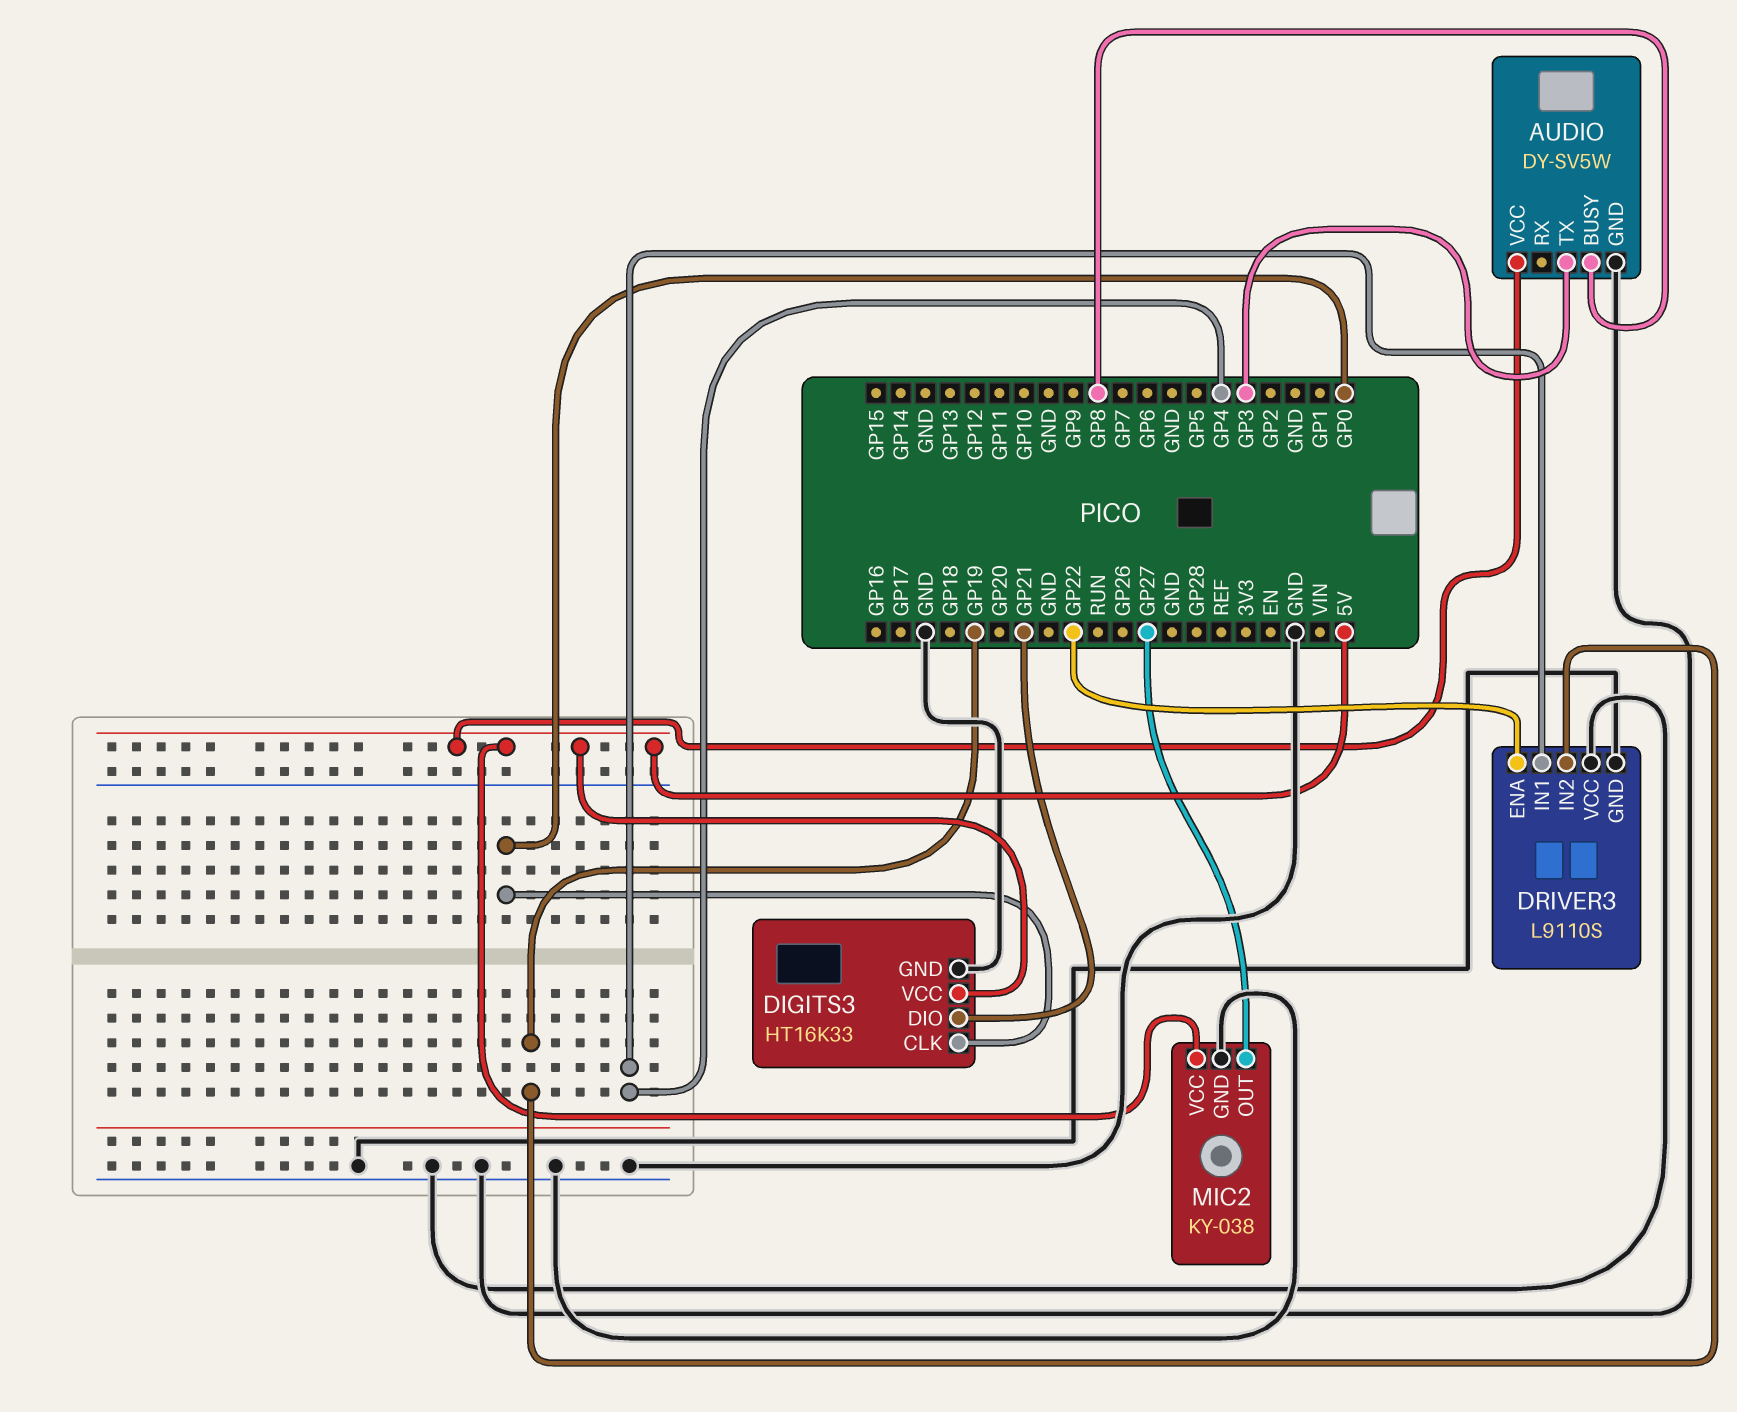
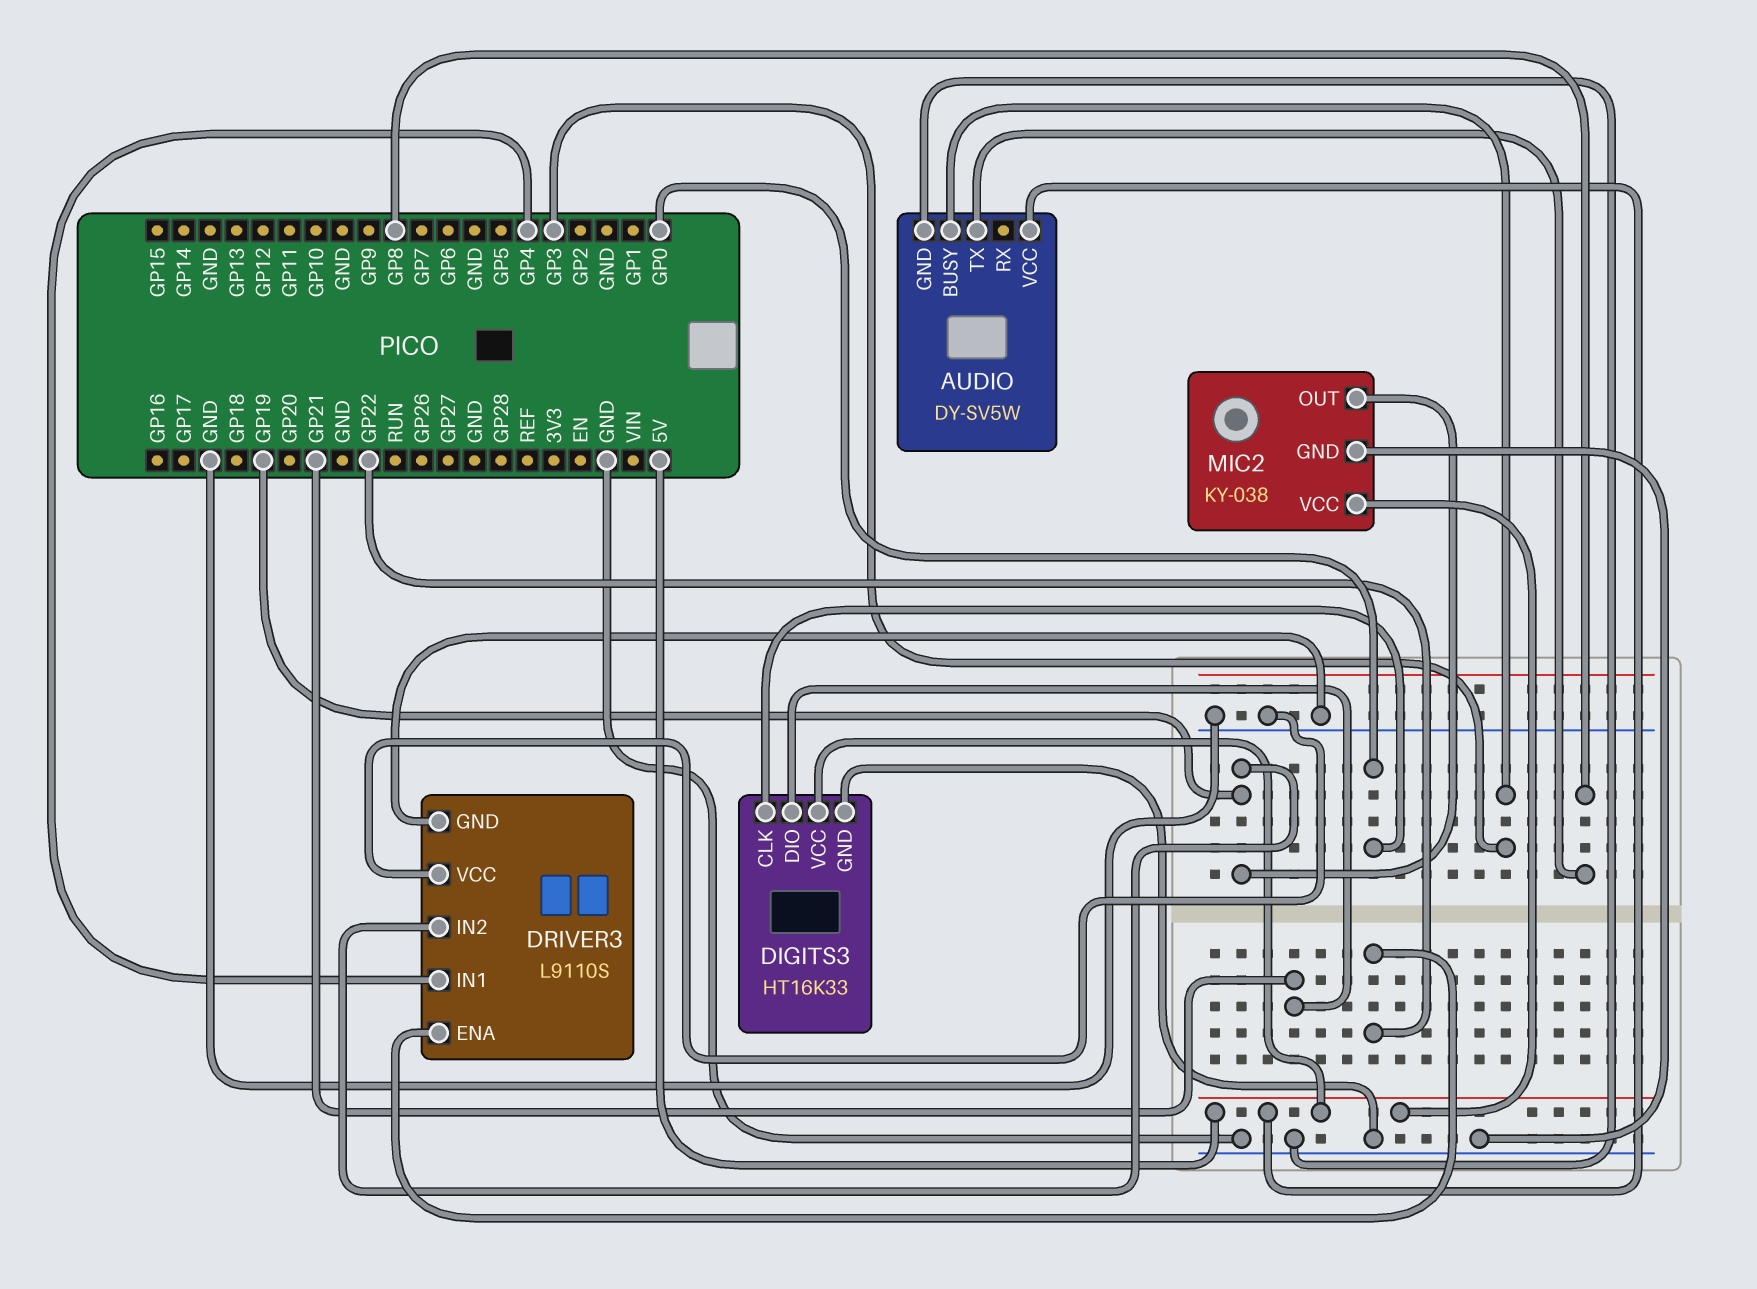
AUDIO pin BUSY: GP8 -> GP3
AUDIO pin TX: GP3 -> GP8
MIC2 pin OUT: GP27 -> GP19

